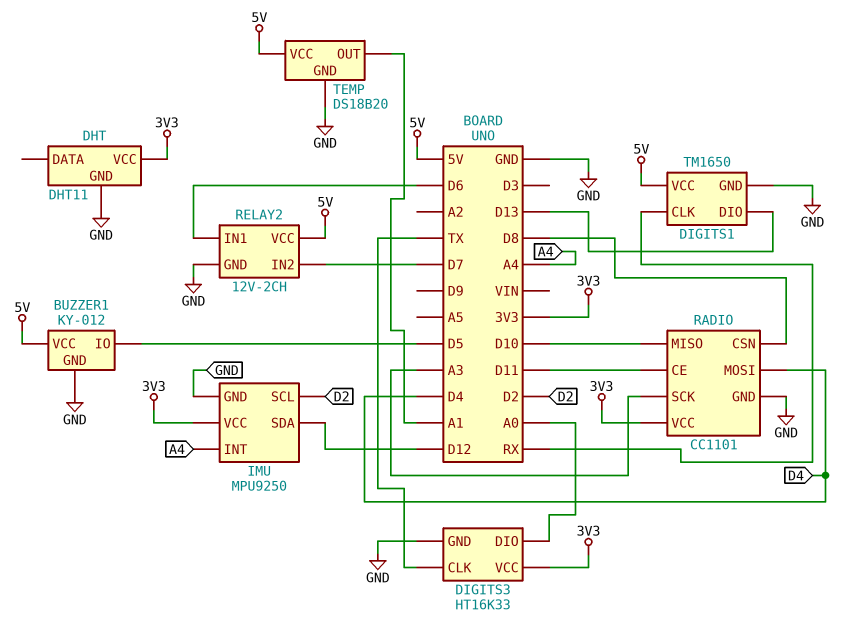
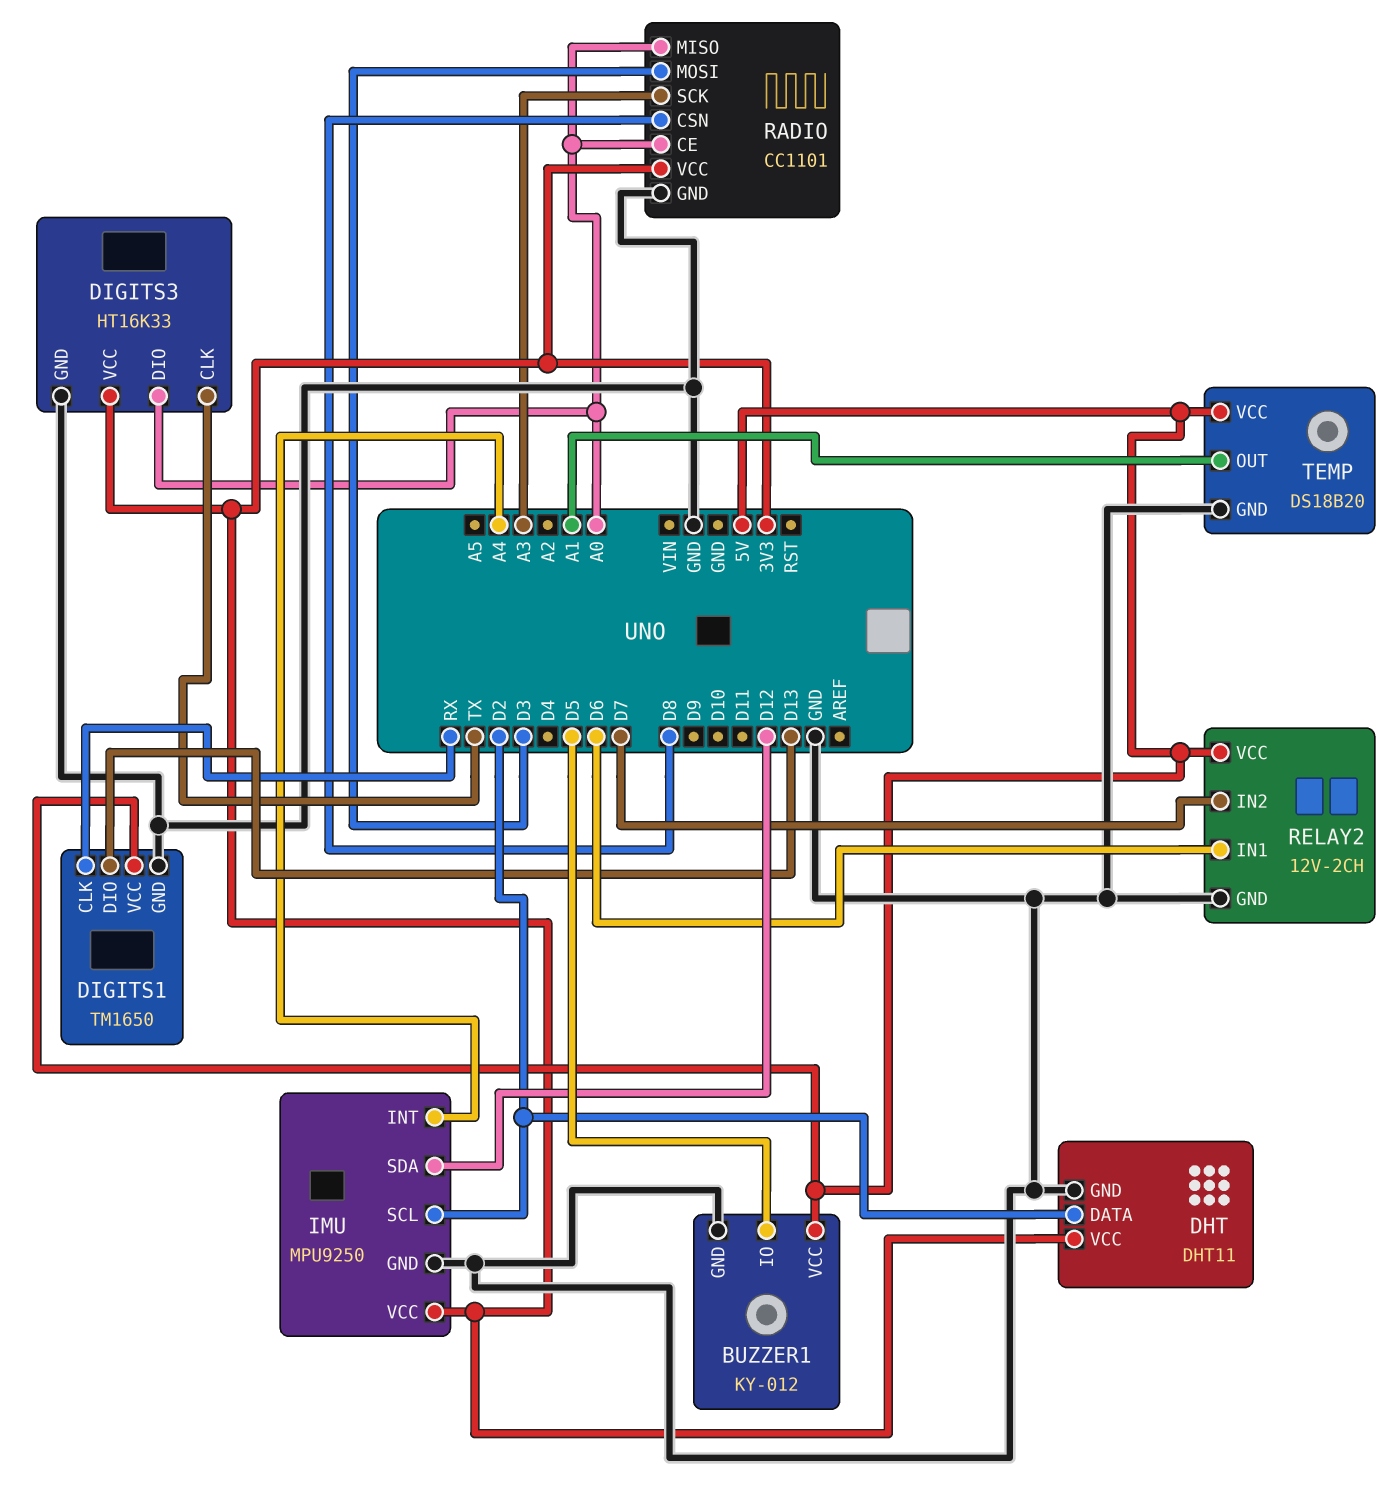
DHT pin DATA: none -> D2
RADIO pin CE: D11 -> A0
RADIO pin MISO: D10 -> A0
RADIO pin MOSI: D4 -> D3

